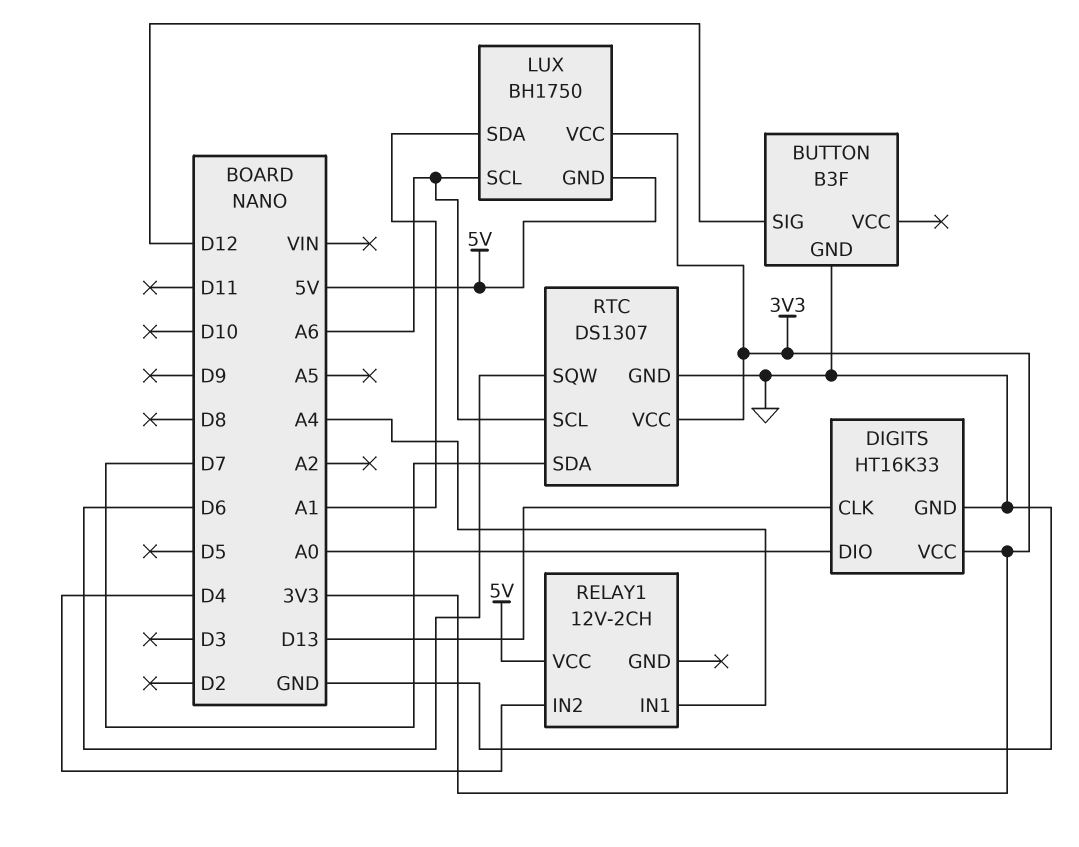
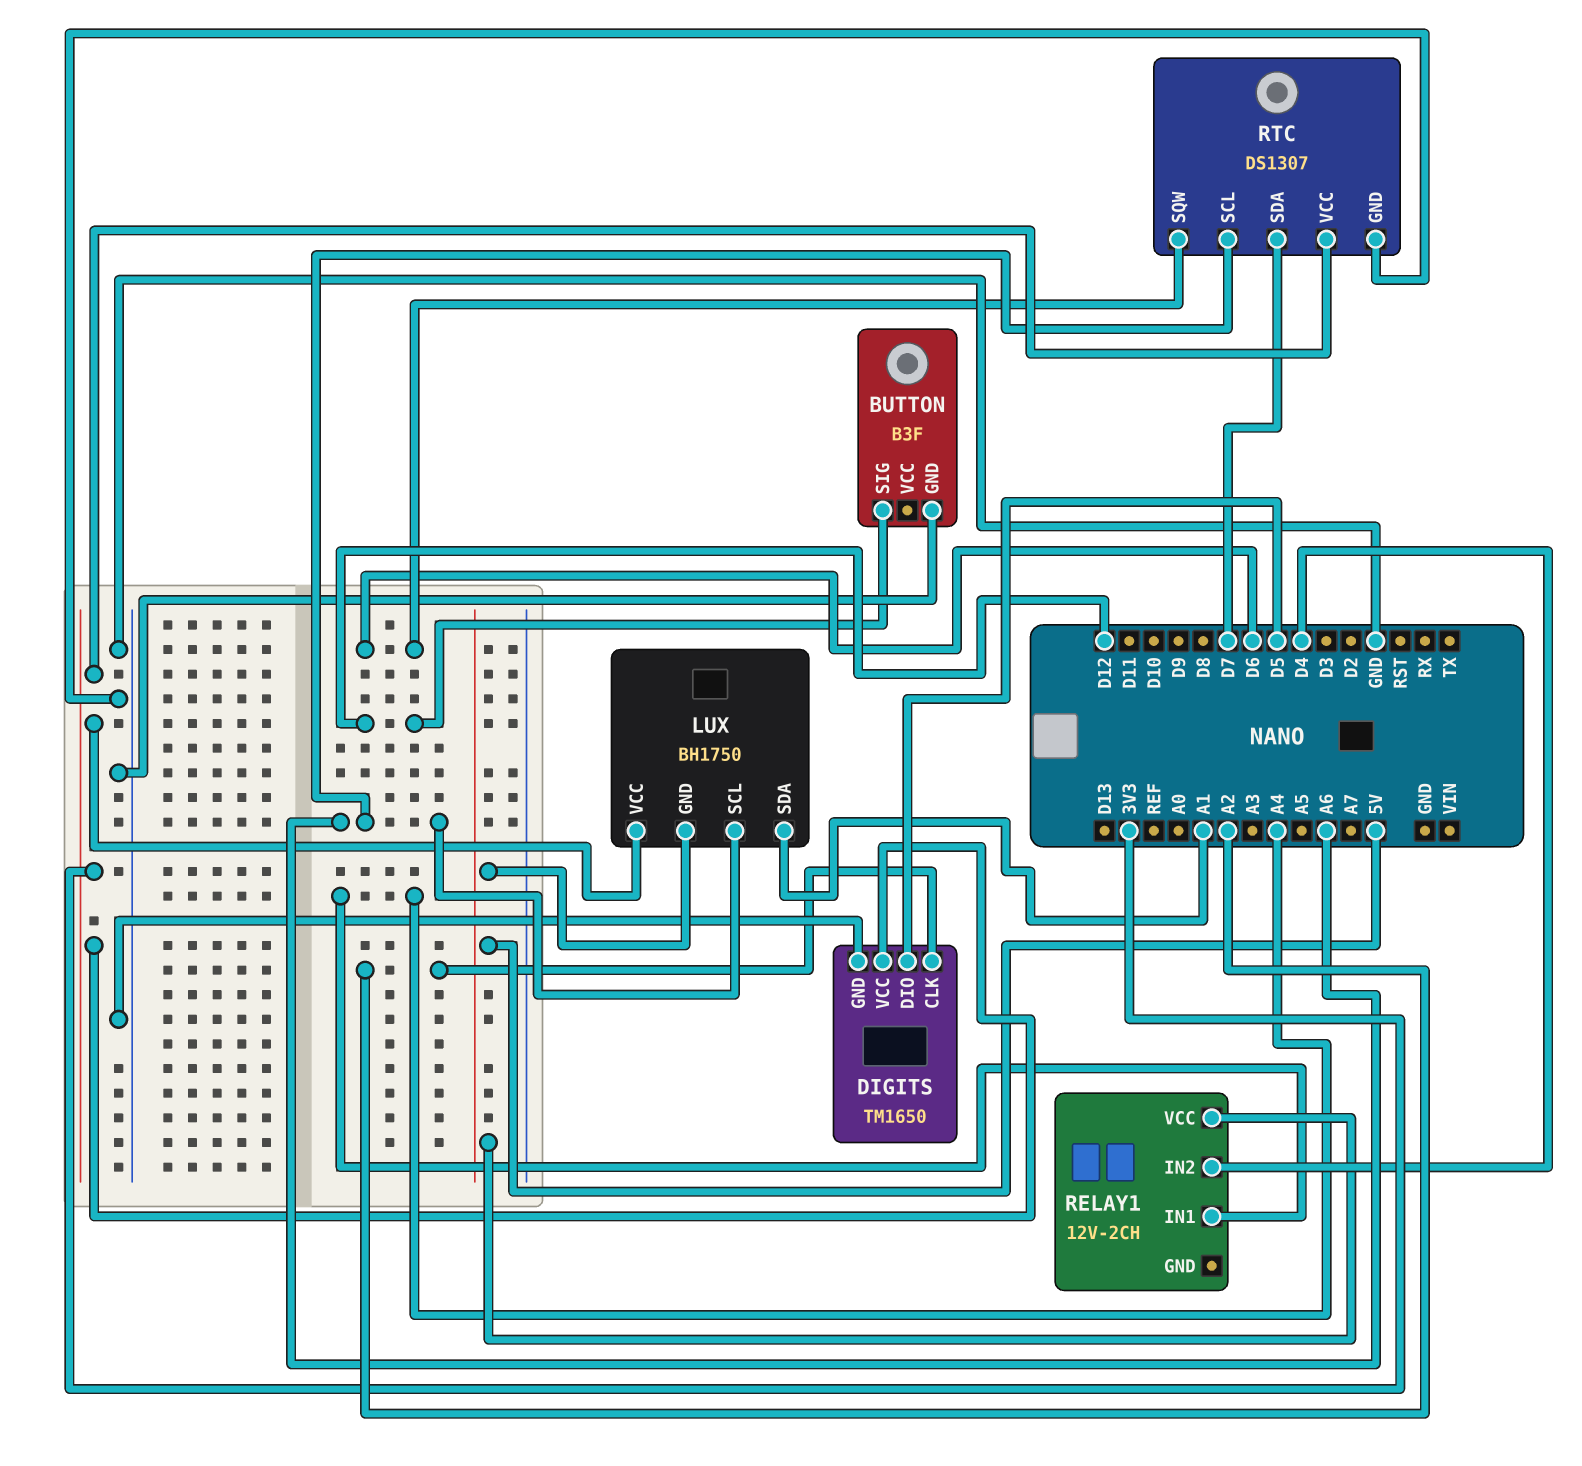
DIGITS: HT16K33 -> TM1650
DIGITS pin CLK: D13 -> A2
DIGITS pin DIO: A0 -> D5

